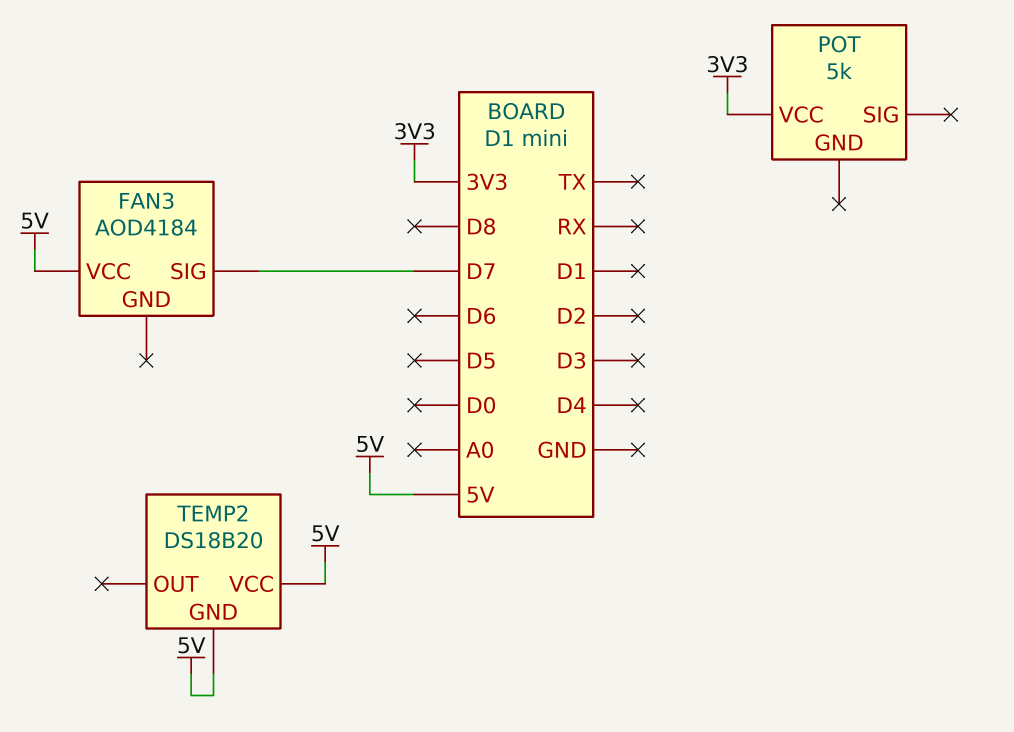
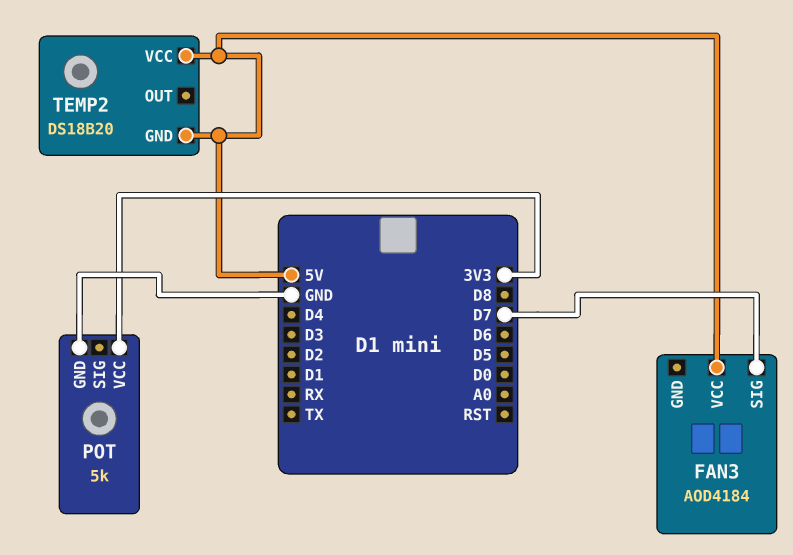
POT pin GND: none -> GND

